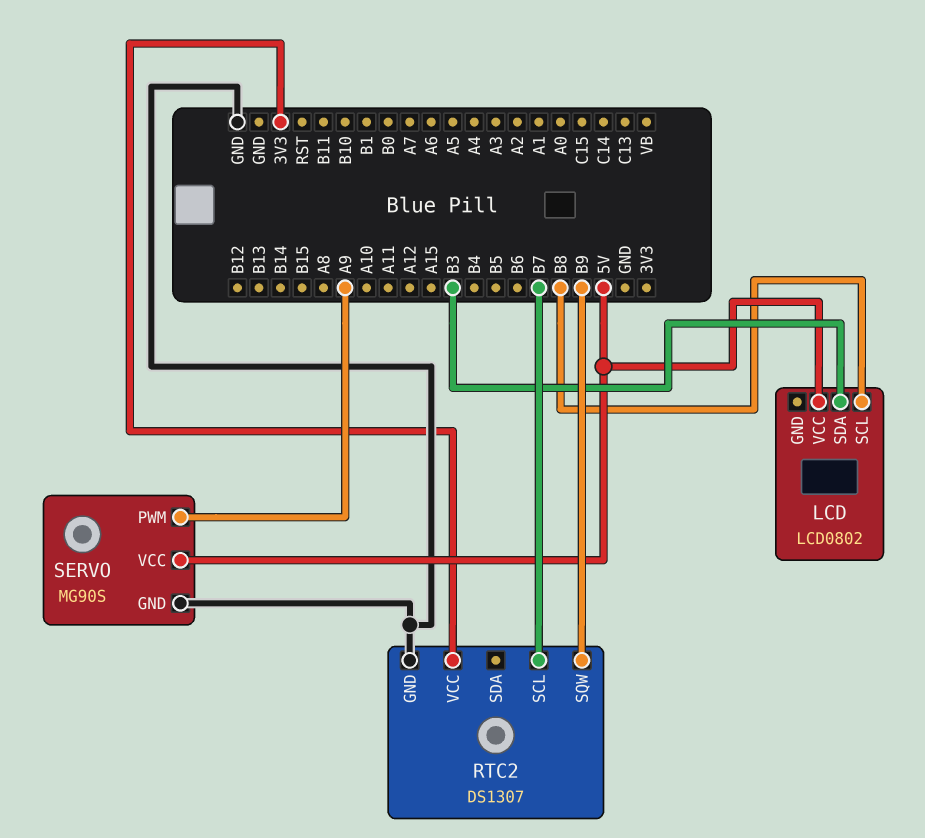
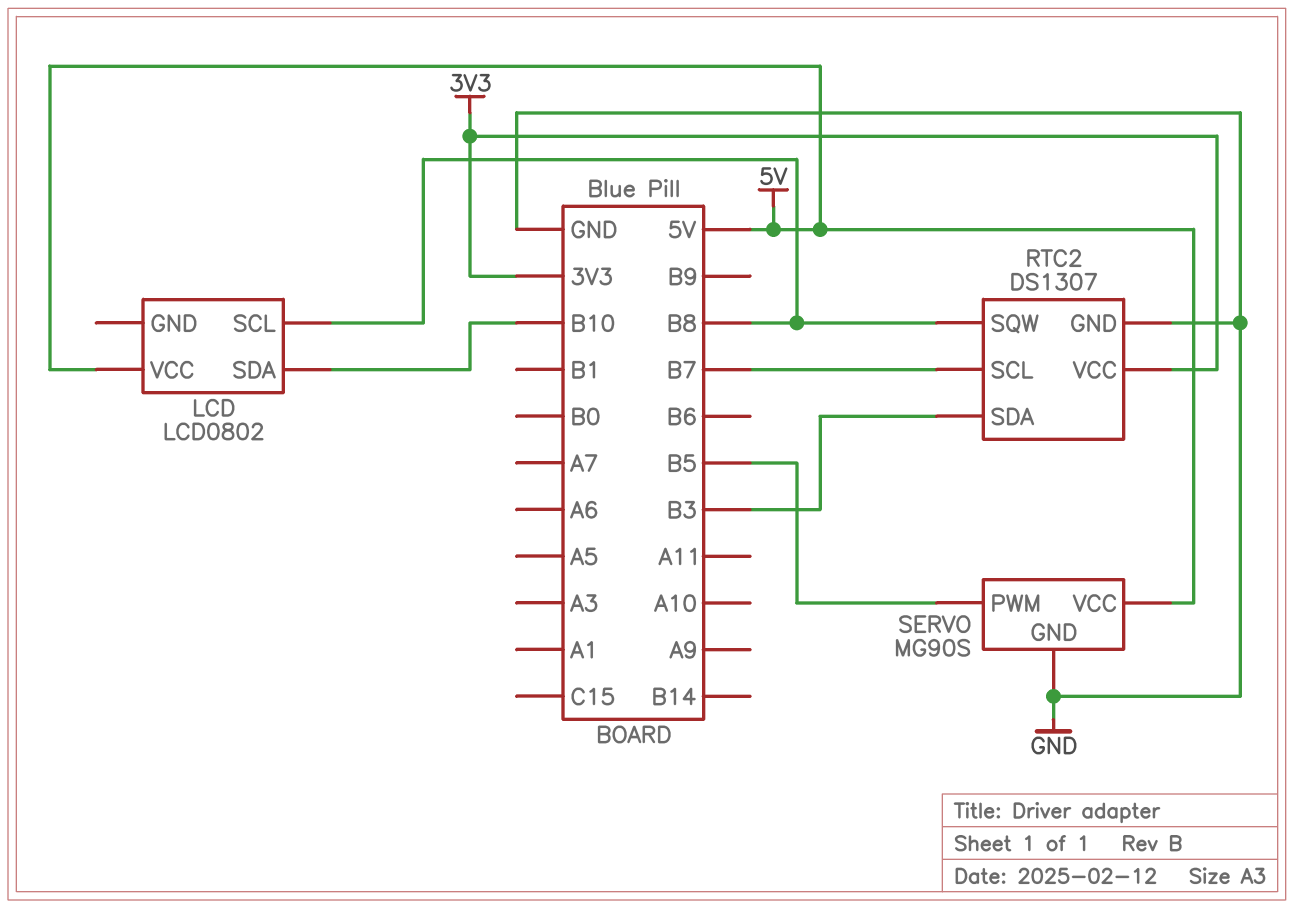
LCD pin SDA: B3 -> B10
RTC2 pin SDA: none -> B3
RTC2 pin SQW: B9 -> B8
SERVO pin PWM: A9 -> B5

